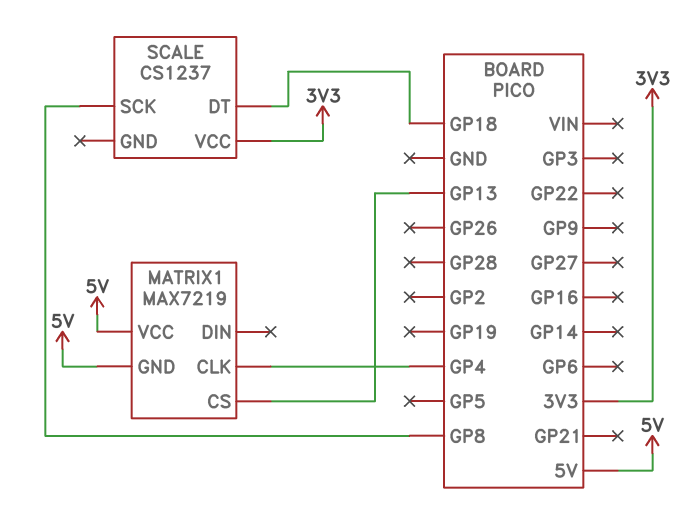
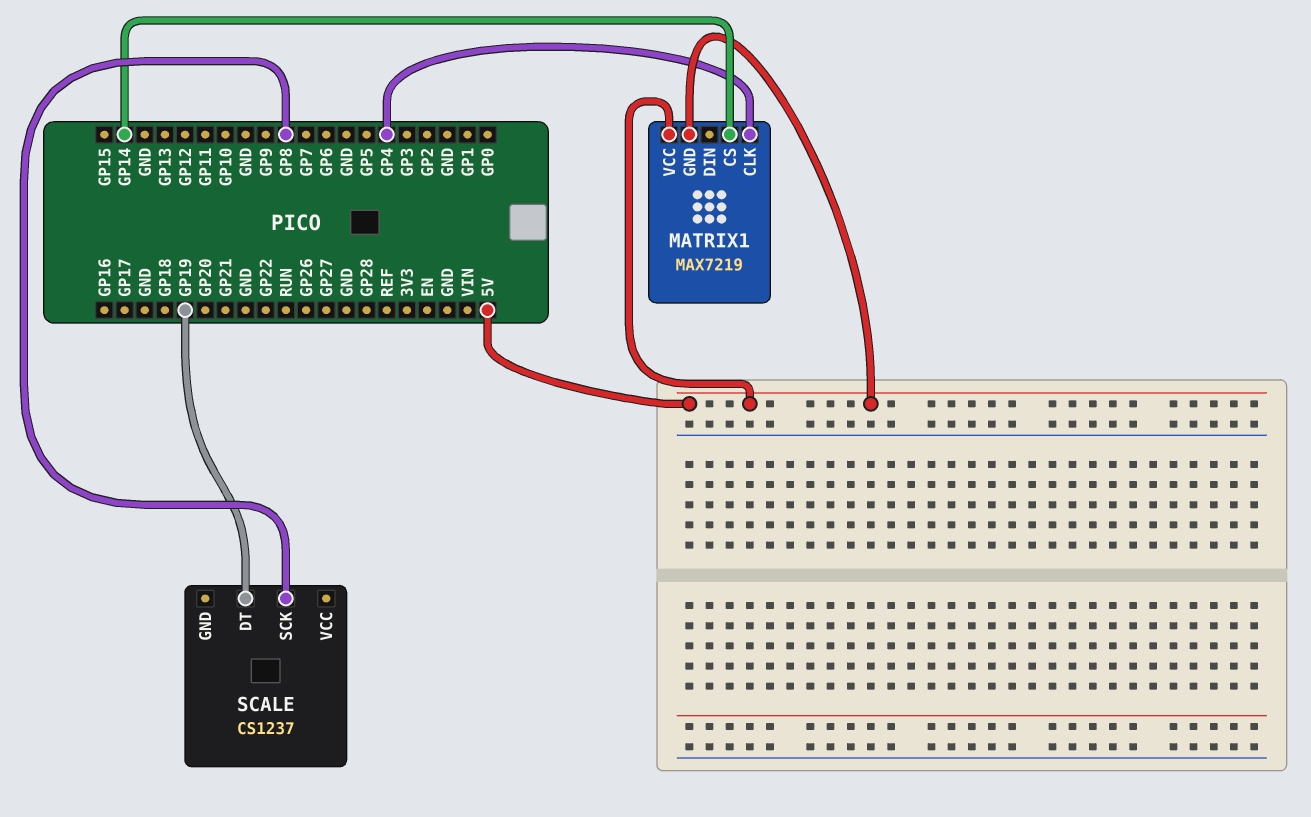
MATRIX1 pin CS: GP13 -> GP14
SCALE pin DT: GP18 -> GP19
SCALE pin VCC: 3V3 -> none

